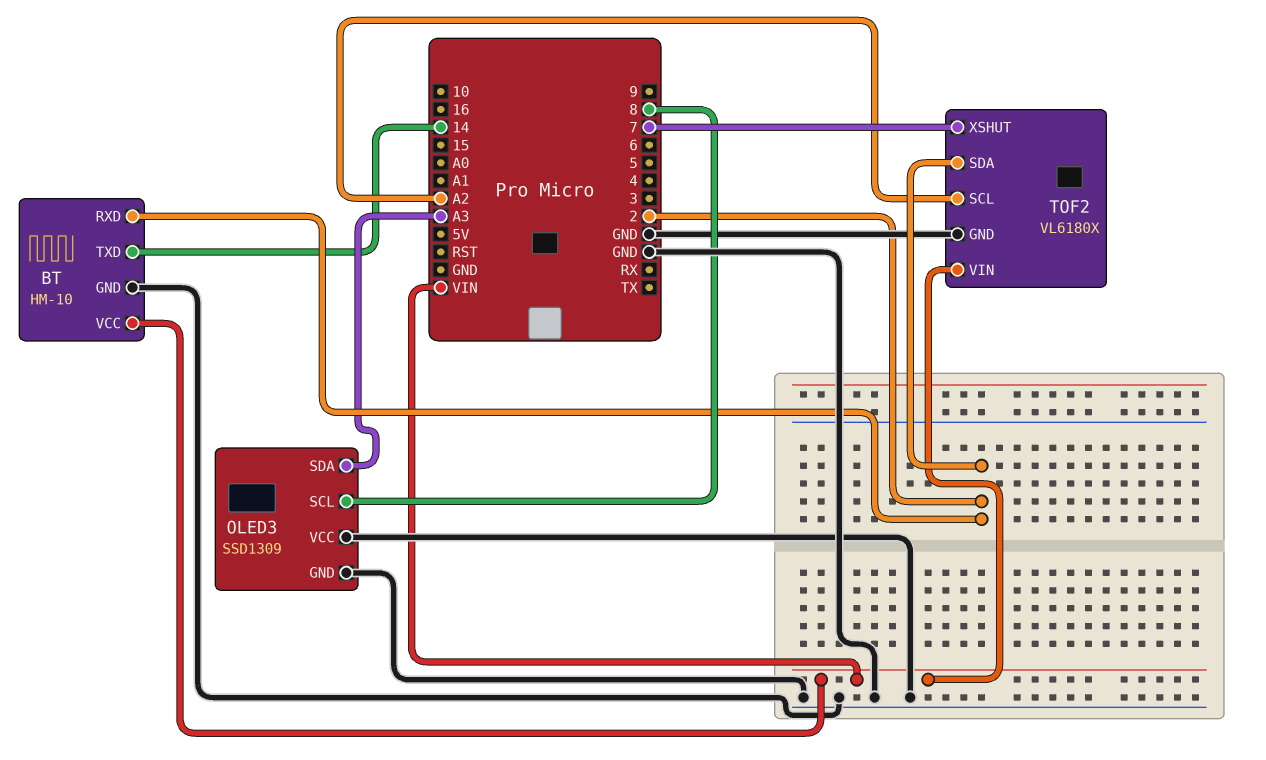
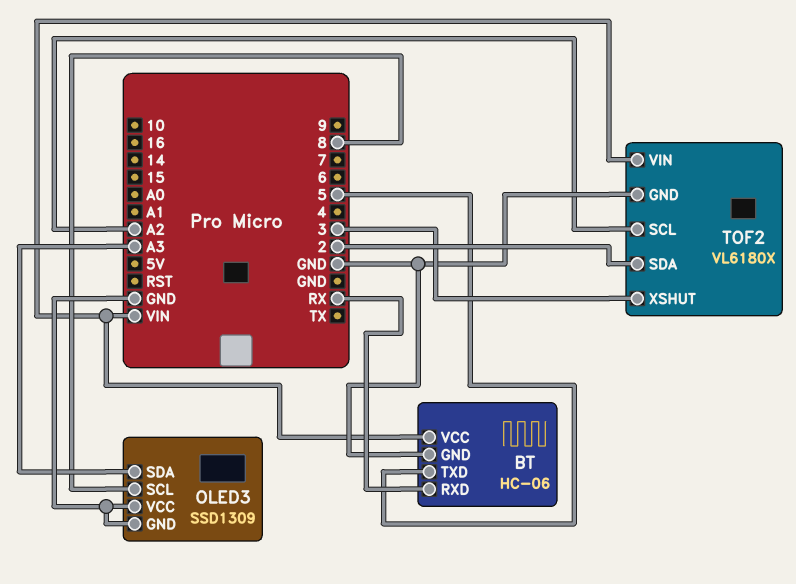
BT: HM-10 -> HC-06
BT pin RXD: 2 -> RX
BT pin TXD: 14 -> 5
TOF2 pin XSHUT: 7 -> 3

